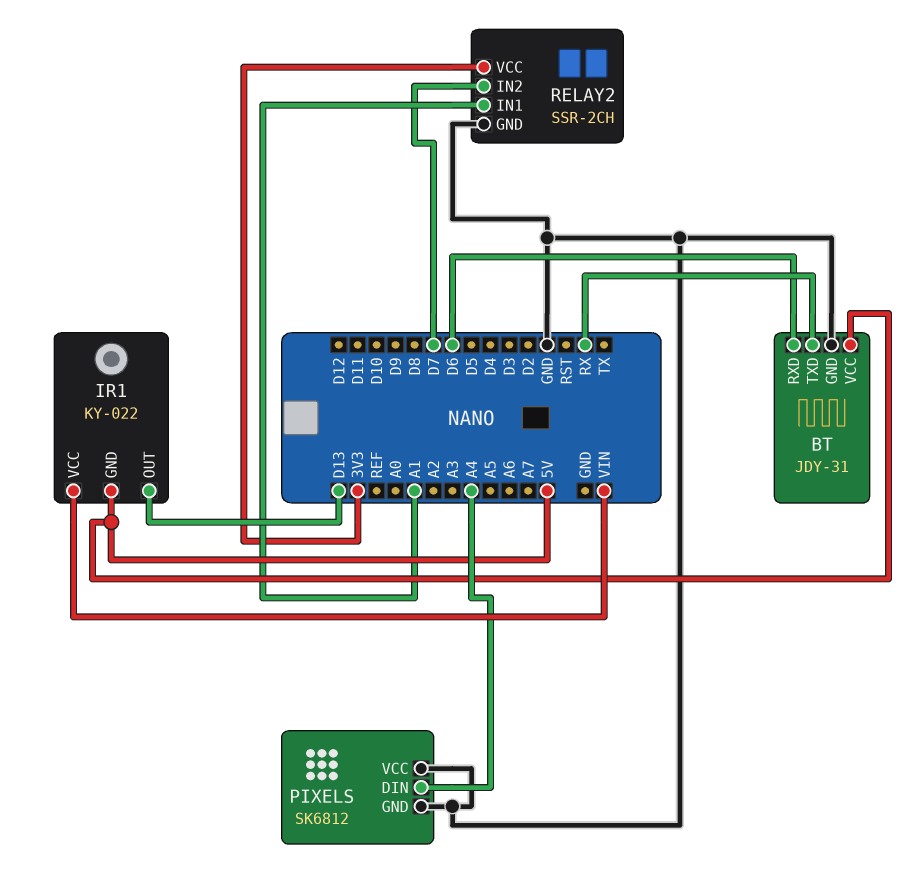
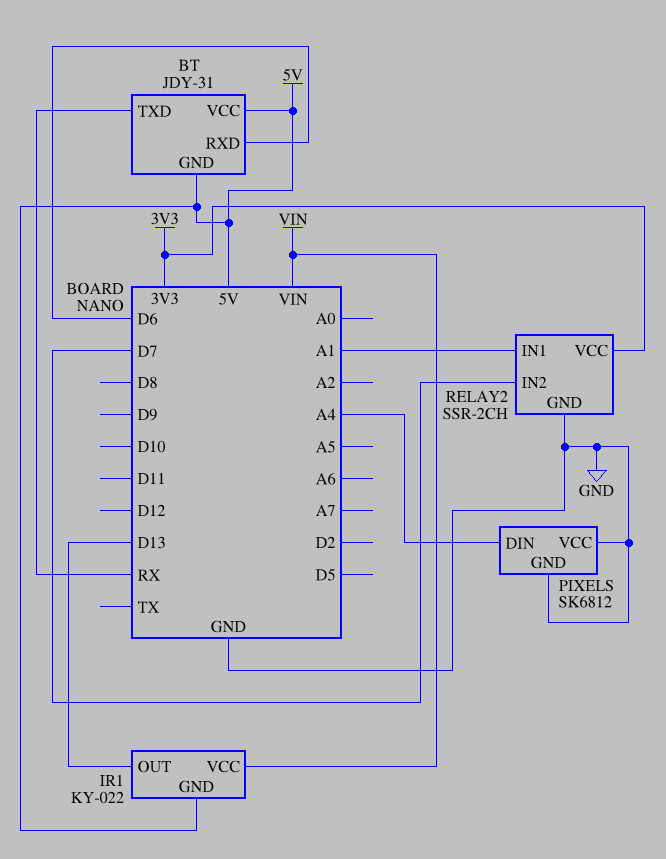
BT pin GND: GND -> 5V

